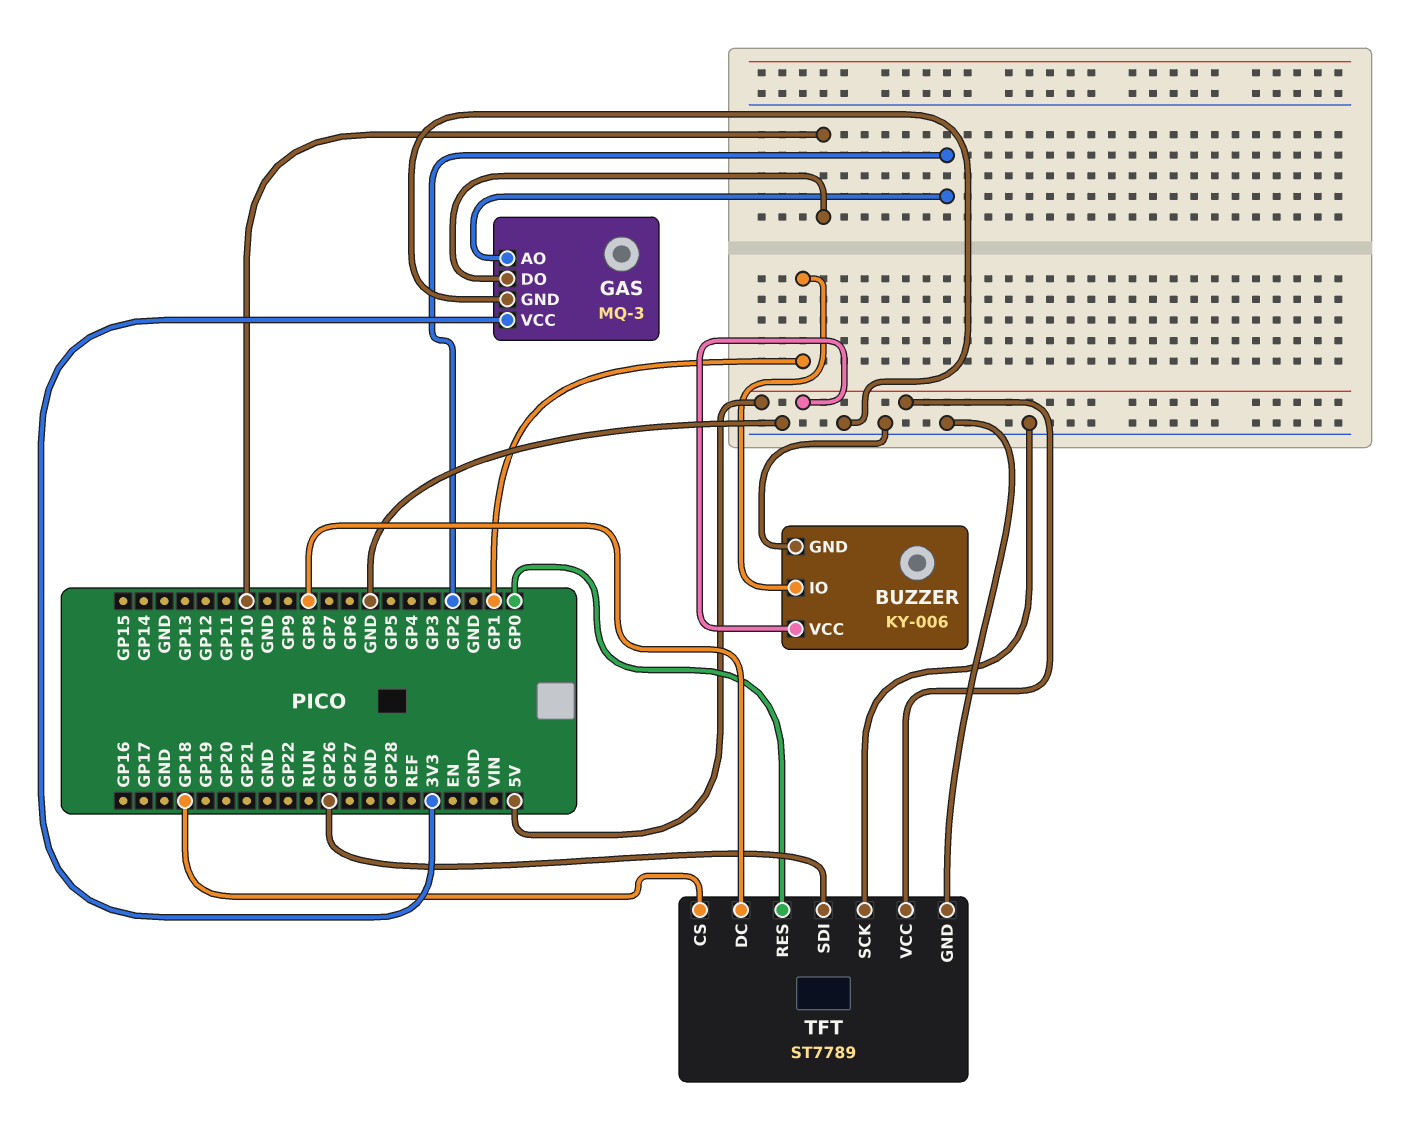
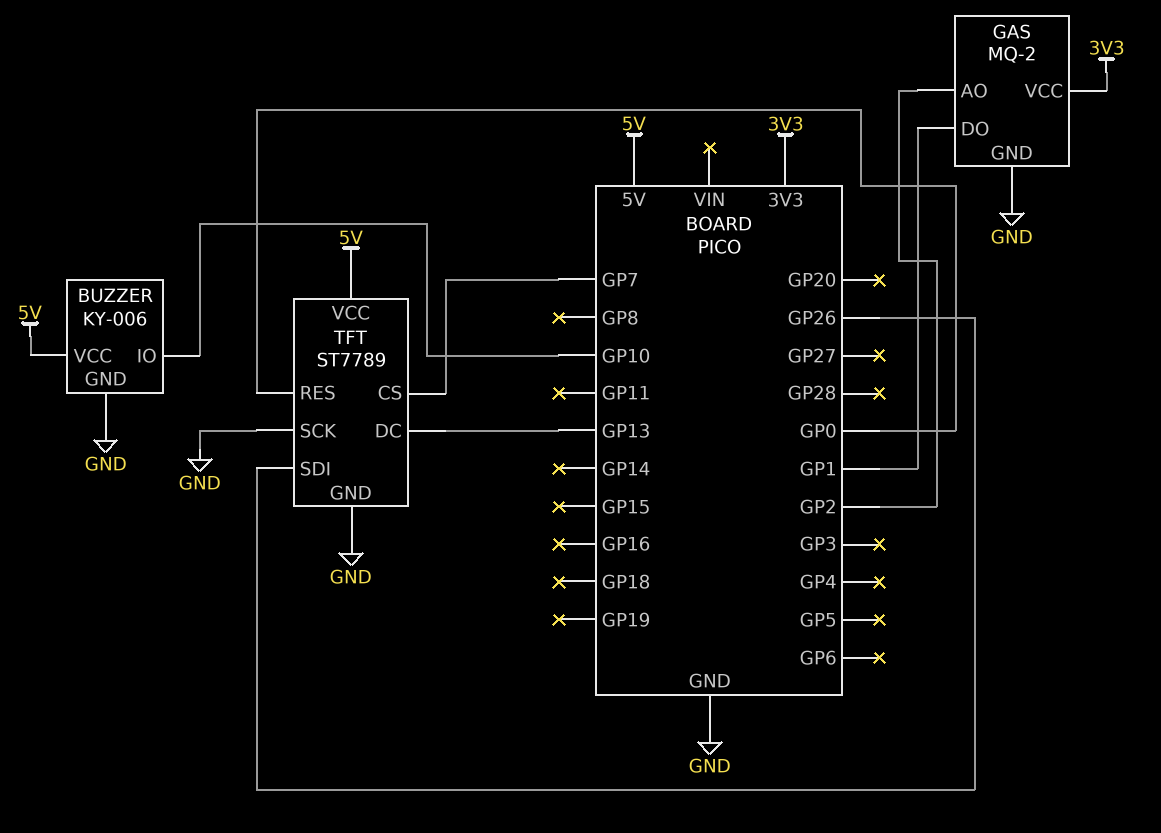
BUZZER pin IO: GP1 -> GP10
GAS: MQ-3 -> MQ-2
GAS pin DO: GP10 -> GP1
TFT pin CS: GP18 -> GP7
TFT pin DC: GP8 -> GP13

